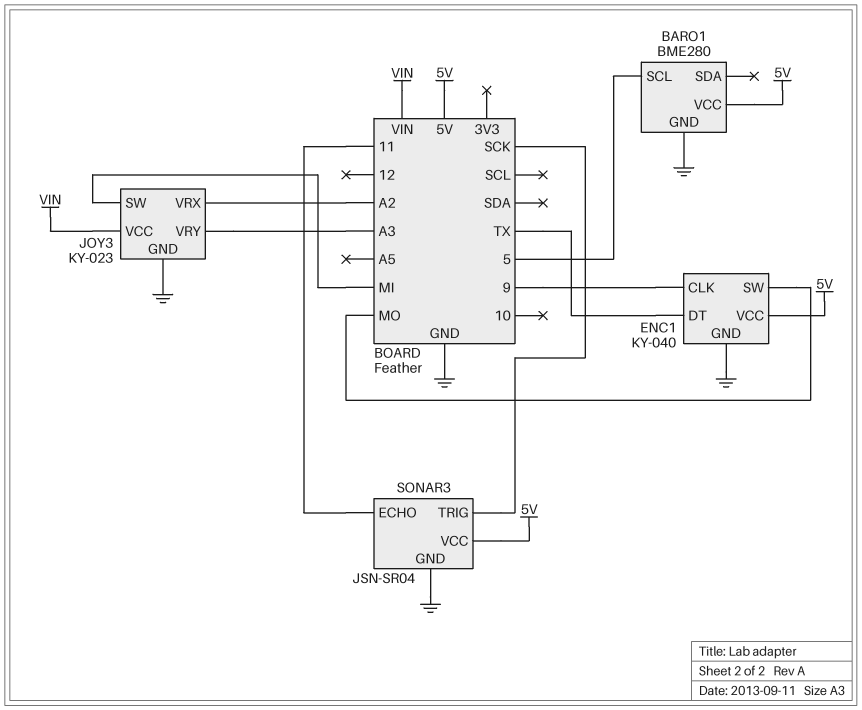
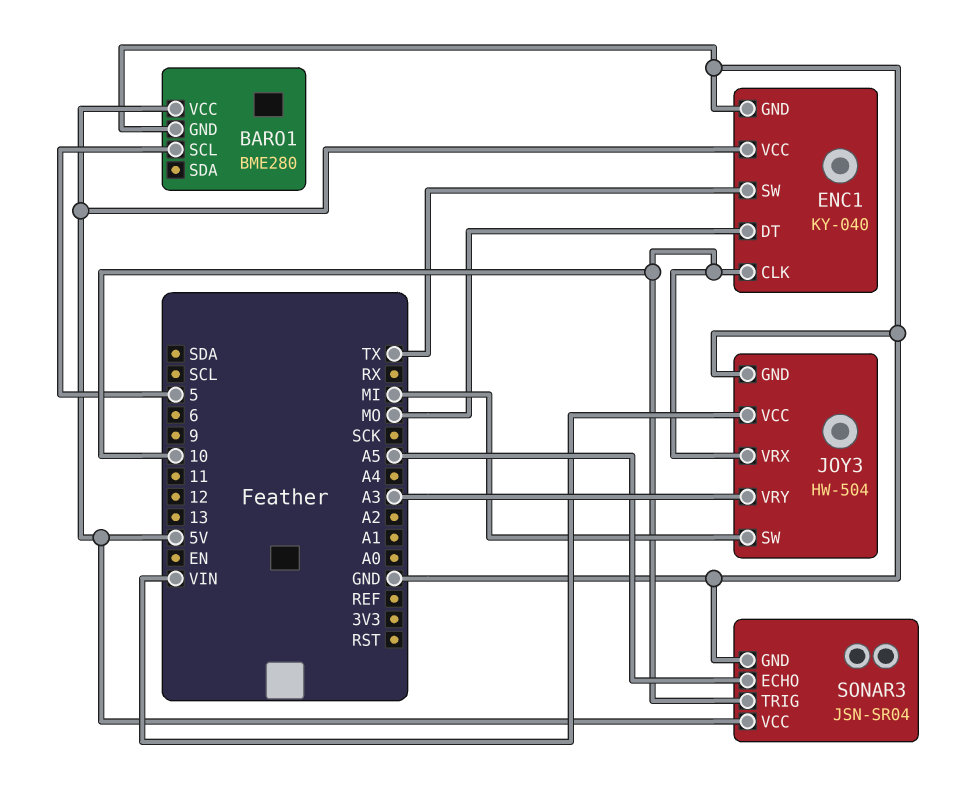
ENC1 pin CLK: 9 -> 10
ENC1 pin DT: TX -> MO
ENC1 pin SW: MO -> TX
JOY3: KY-023 -> HW-504
JOY3 pin VRX: A2 -> 10
SONAR3 pin ECHO: 11 -> A5
SONAR3 pin TRIG: SCK -> 10

